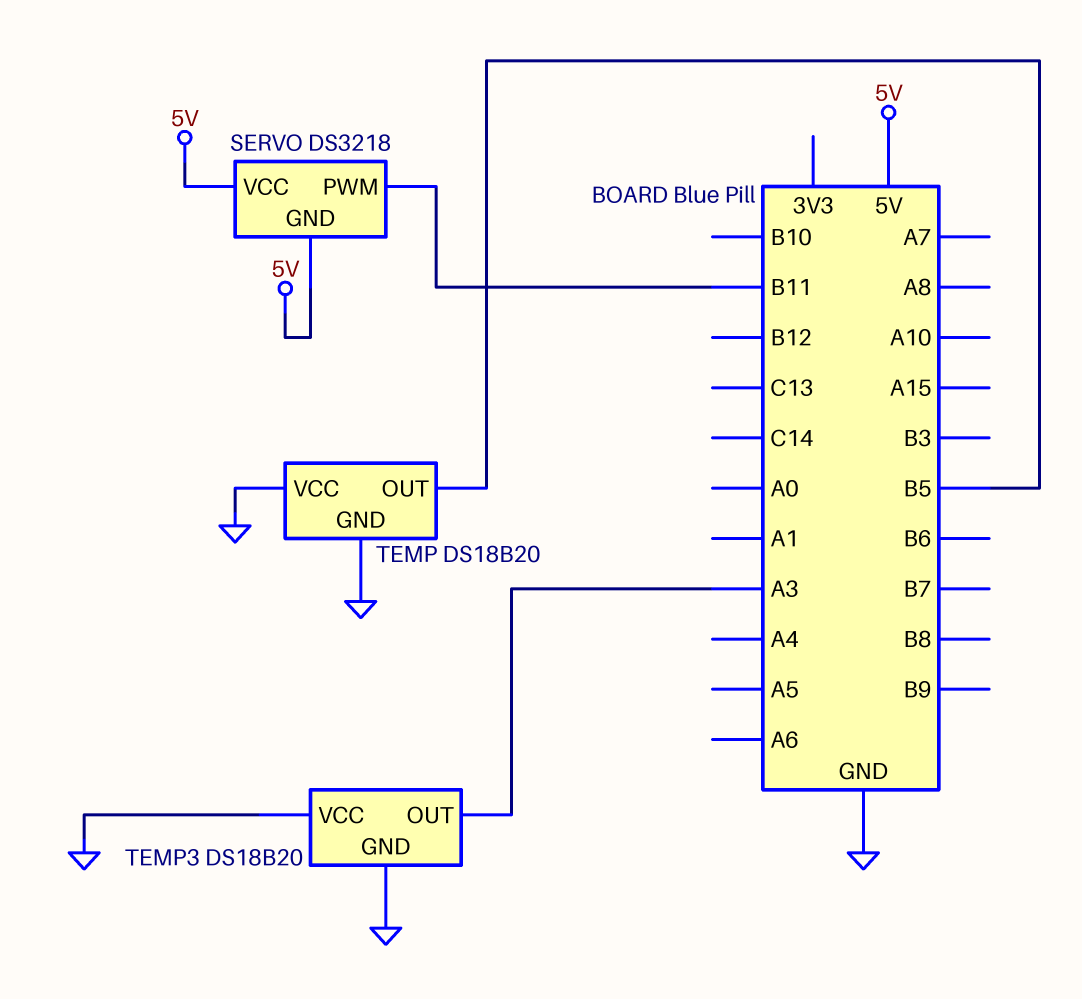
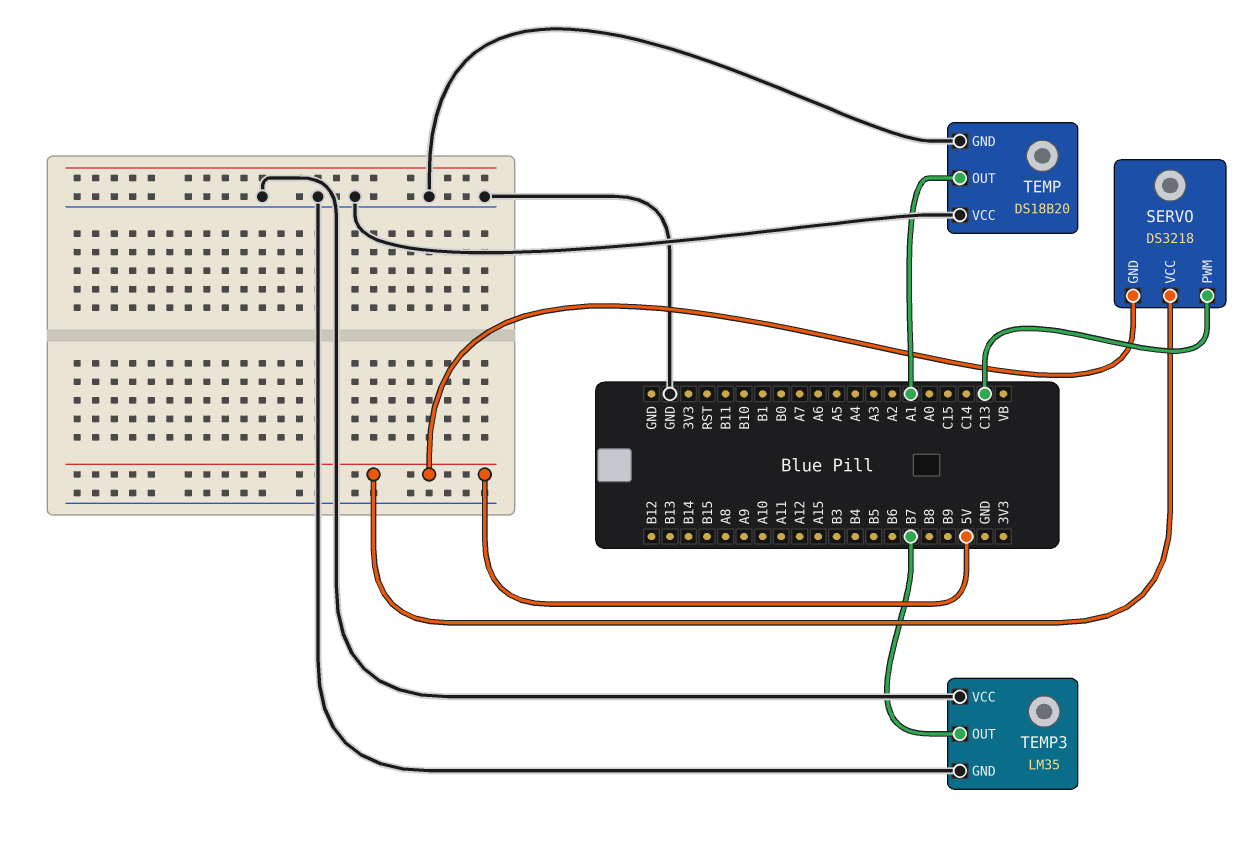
SERVO pin PWM: B11 -> C13
TEMP pin OUT: B5 -> A1
TEMP3: DS18B20 -> LM35
TEMP3 pin OUT: A3 -> B7

